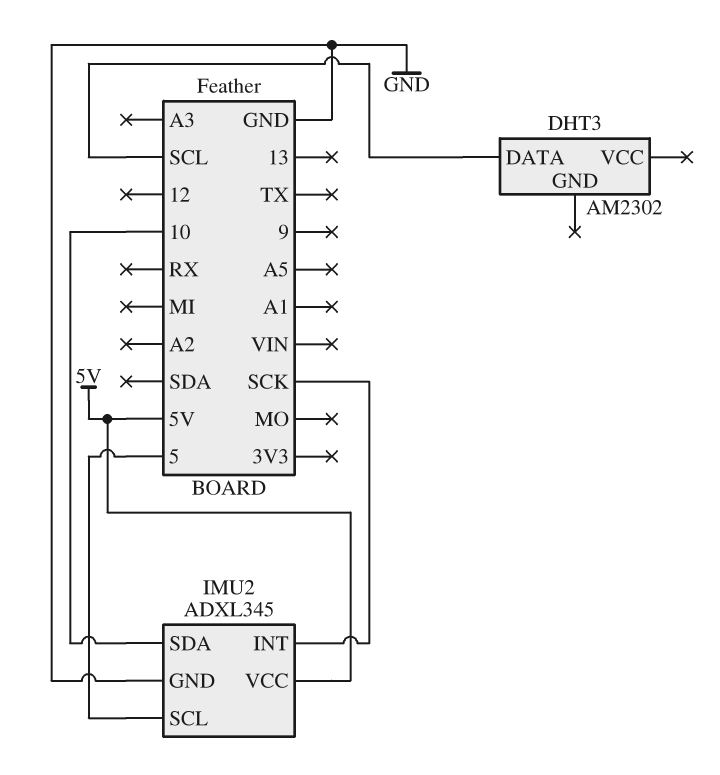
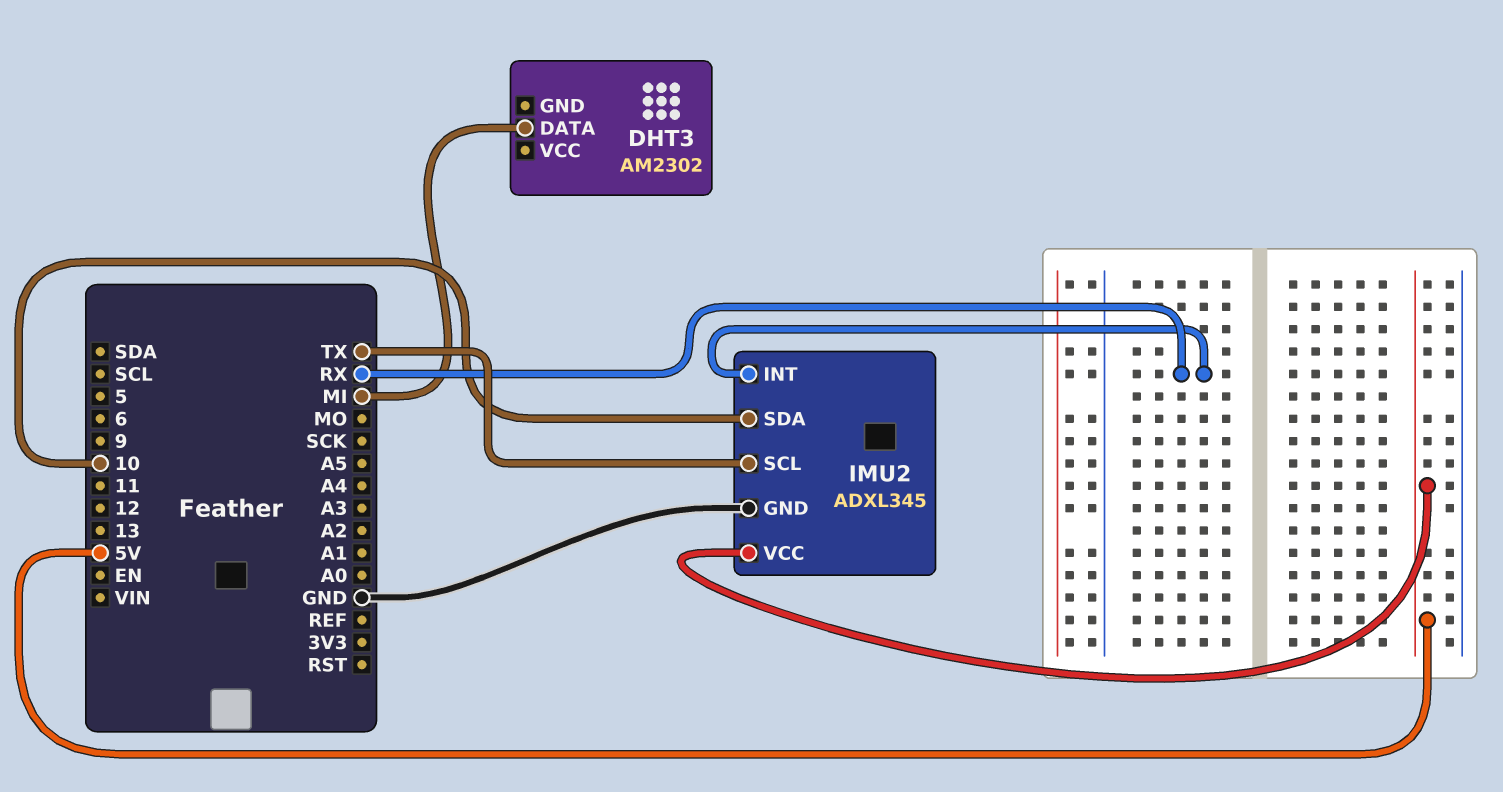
DHT3 pin DATA: SCL -> MI
IMU2 pin INT: SCK -> RX
IMU2 pin SCL: 5 -> TX

